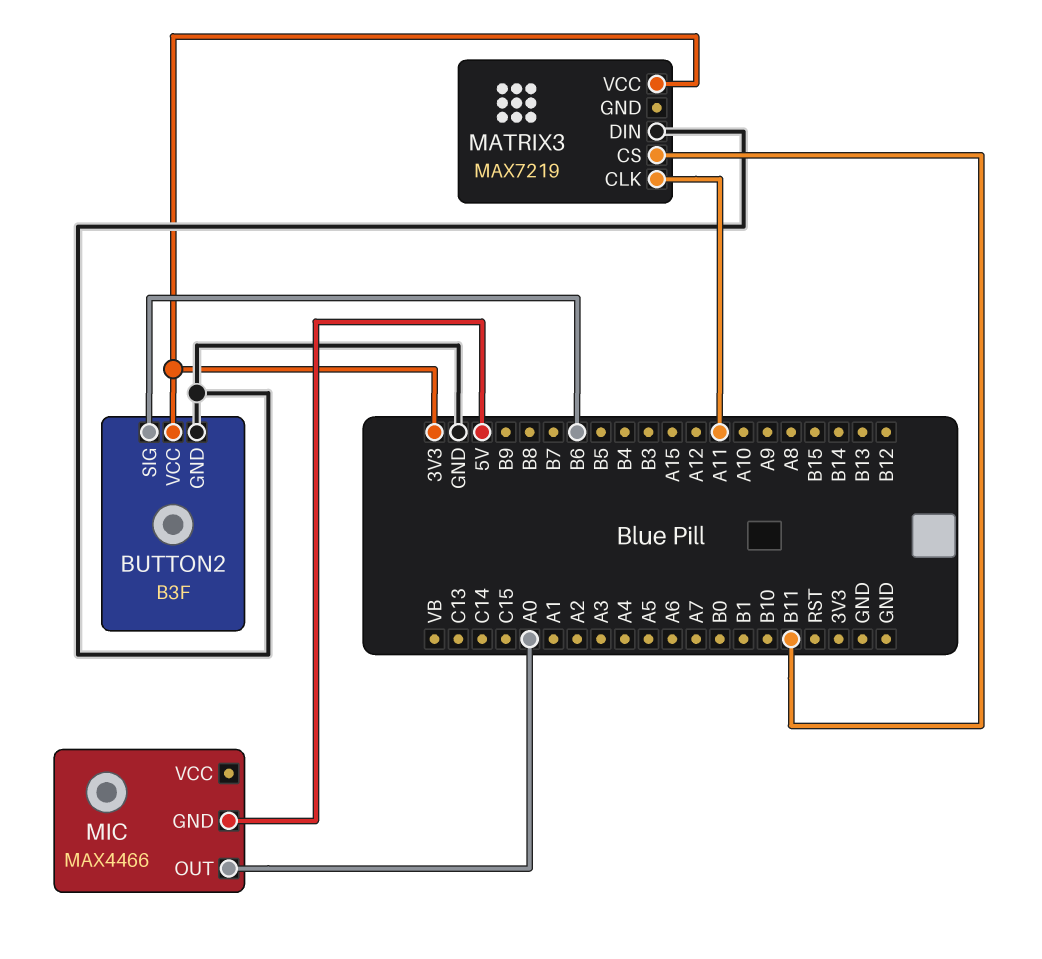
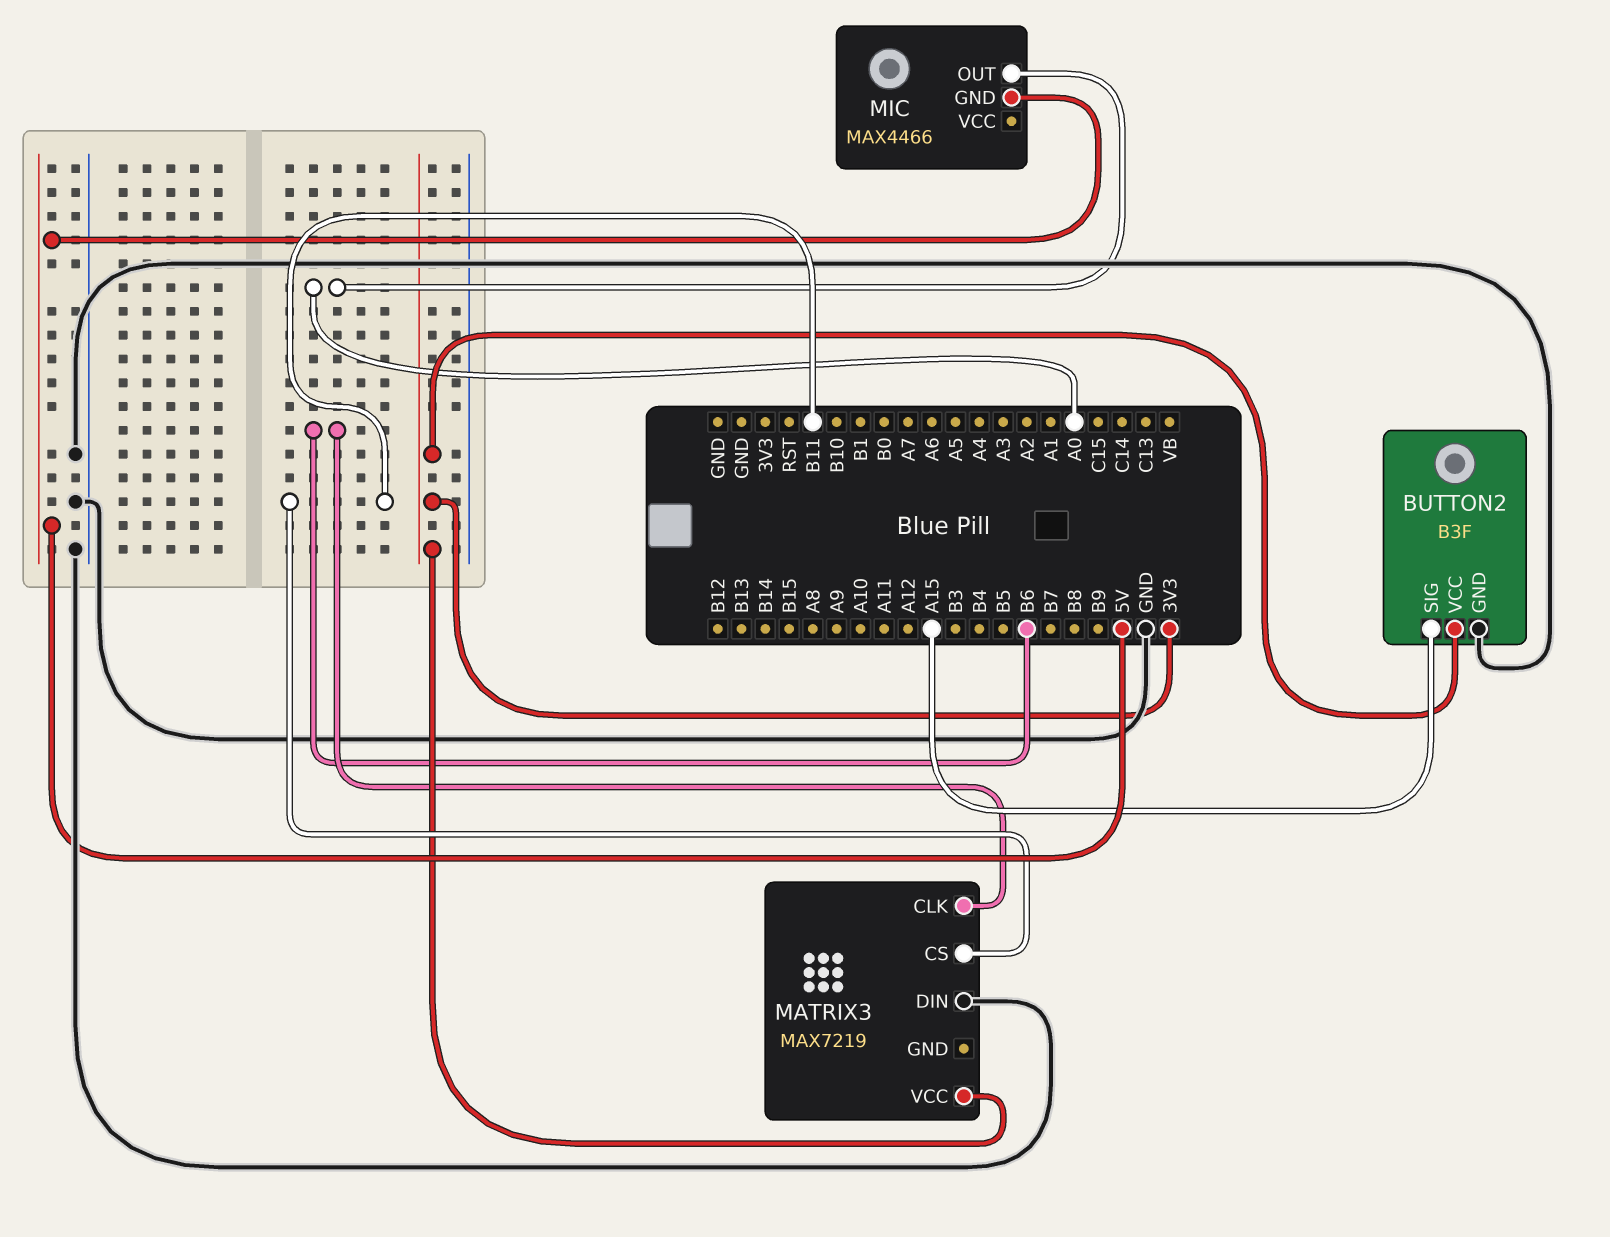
BUTTON2 pin SIG: B6 -> A15
MATRIX3 pin CLK: A11 -> B6

